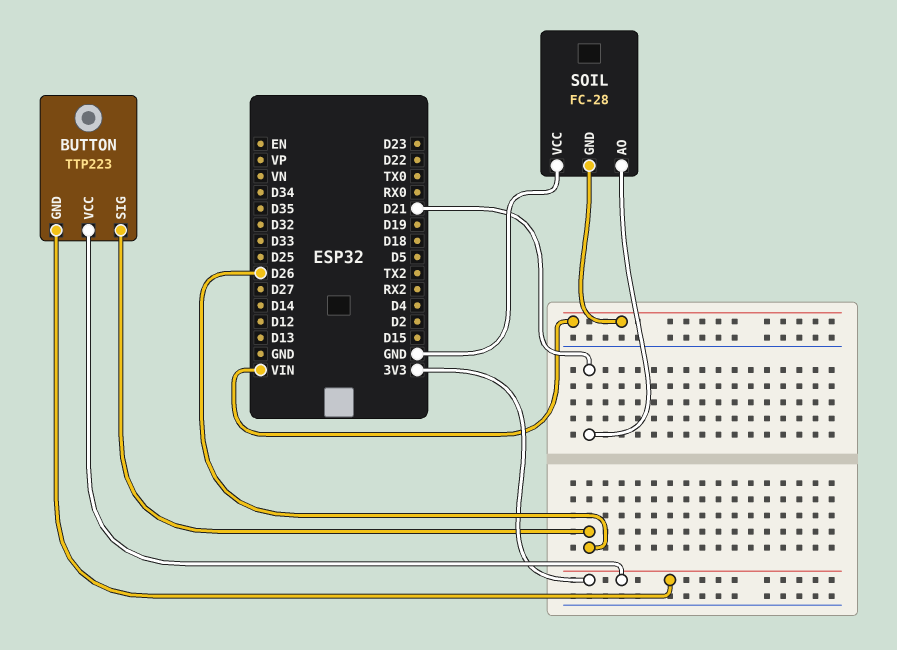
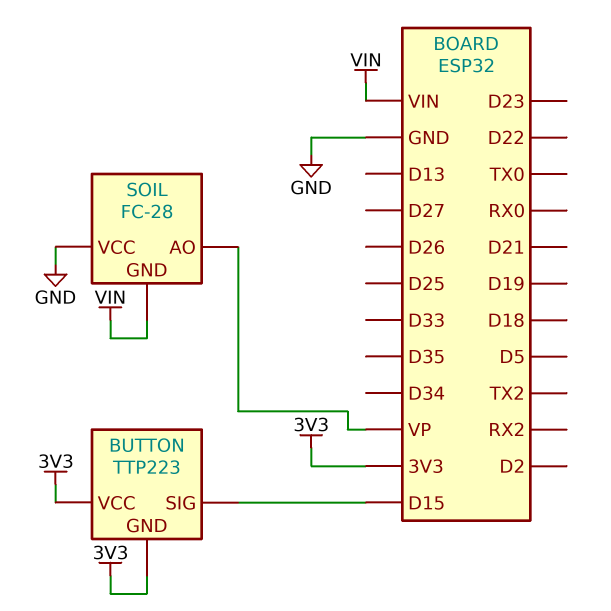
BUTTON pin SIG: D26 -> D15
SOIL pin AO: D21 -> VP

